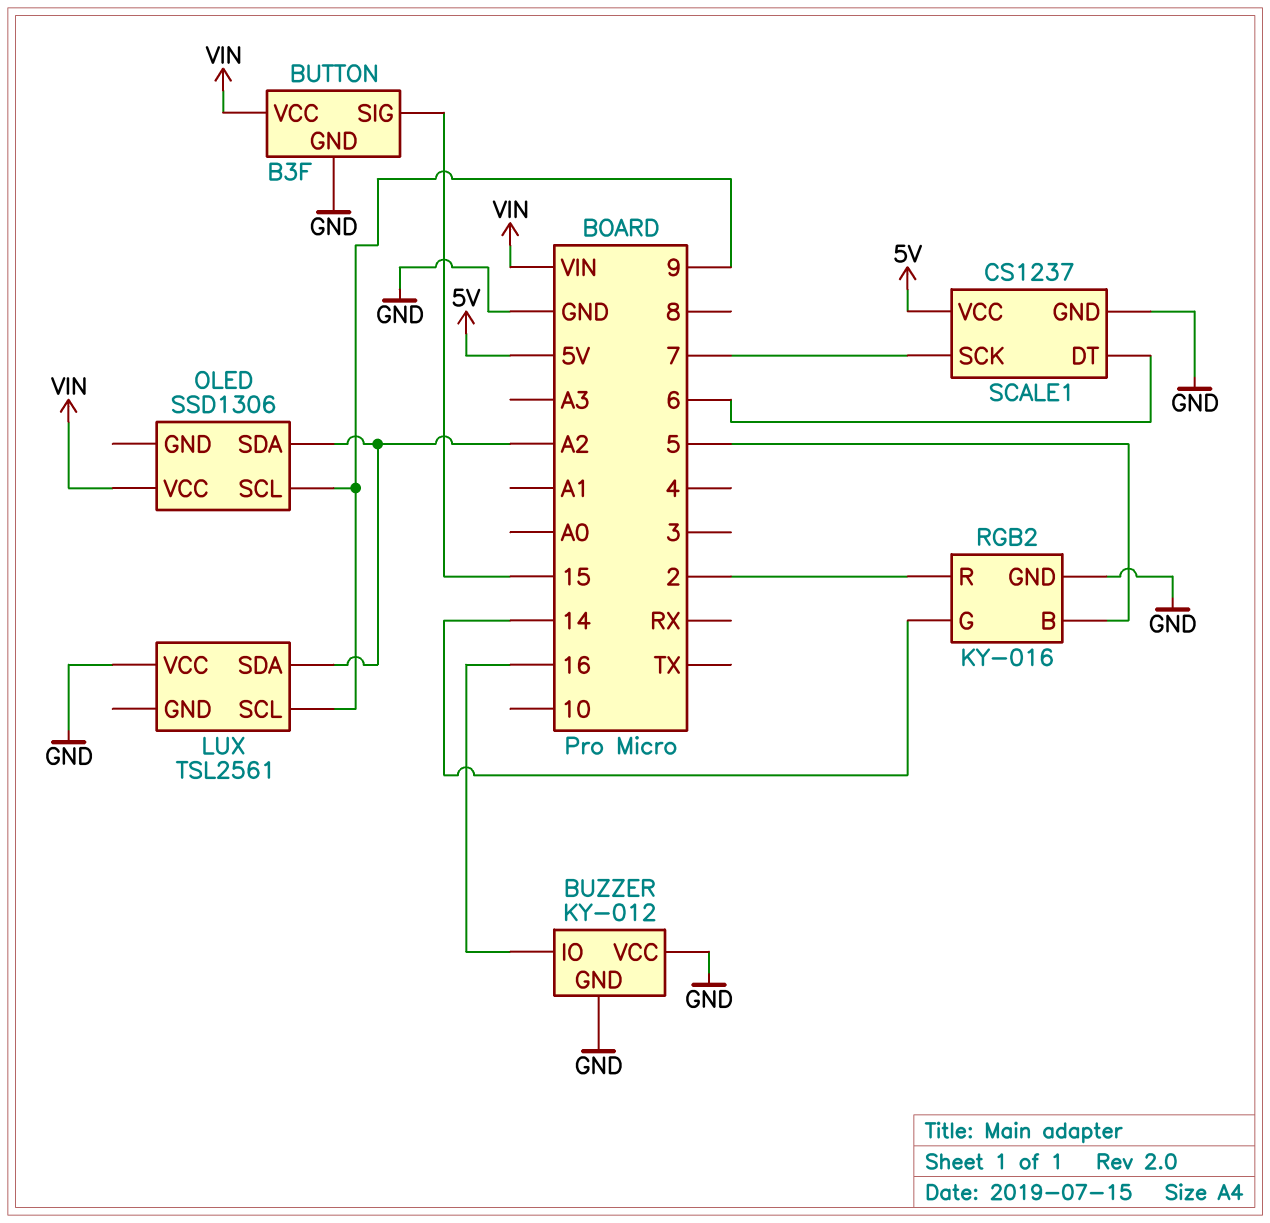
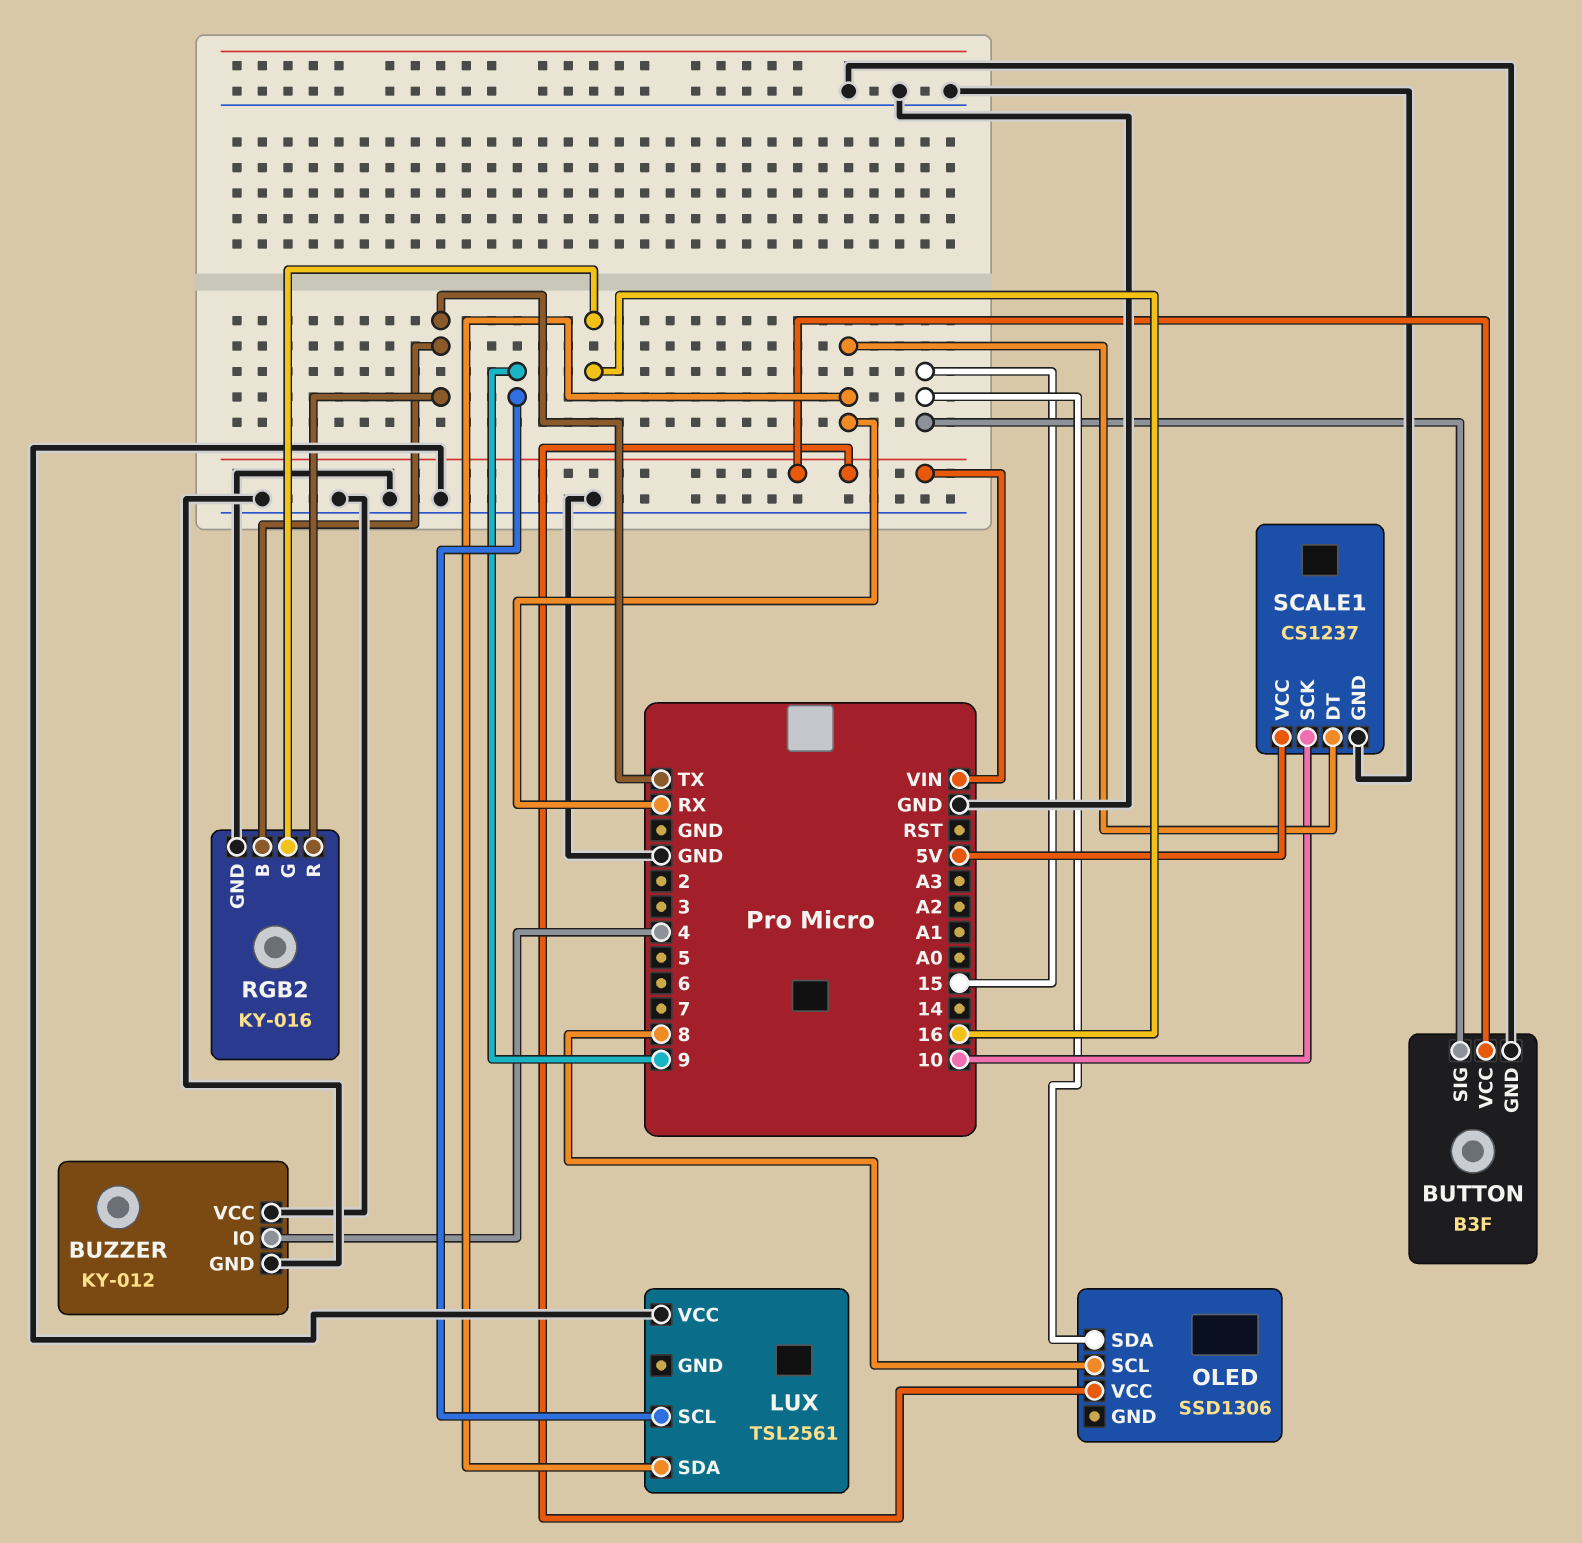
BUZZER pin IO: 16 -> 4
LUX pin SDA: A2 -> RX
OLED pin SCL: 9 -> 8
OLED pin SDA: A2 -> 15
RGB2 pin B: 5 -> TX
RGB2 pin G: 14 -> 16
RGB2 pin R: 2 -> TX
SCALE1 pin DT: 6 -> RX
SCALE1 pin SCK: 7 -> 10

